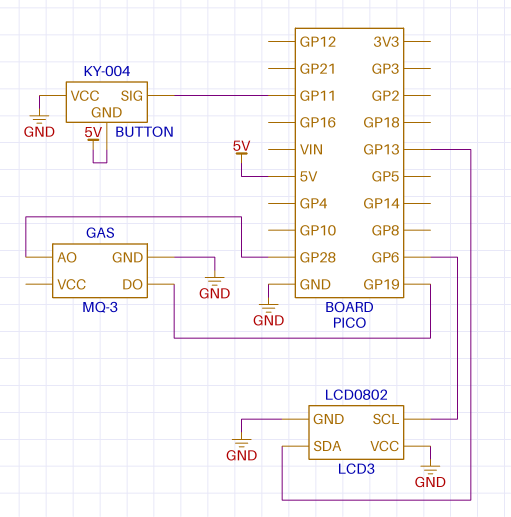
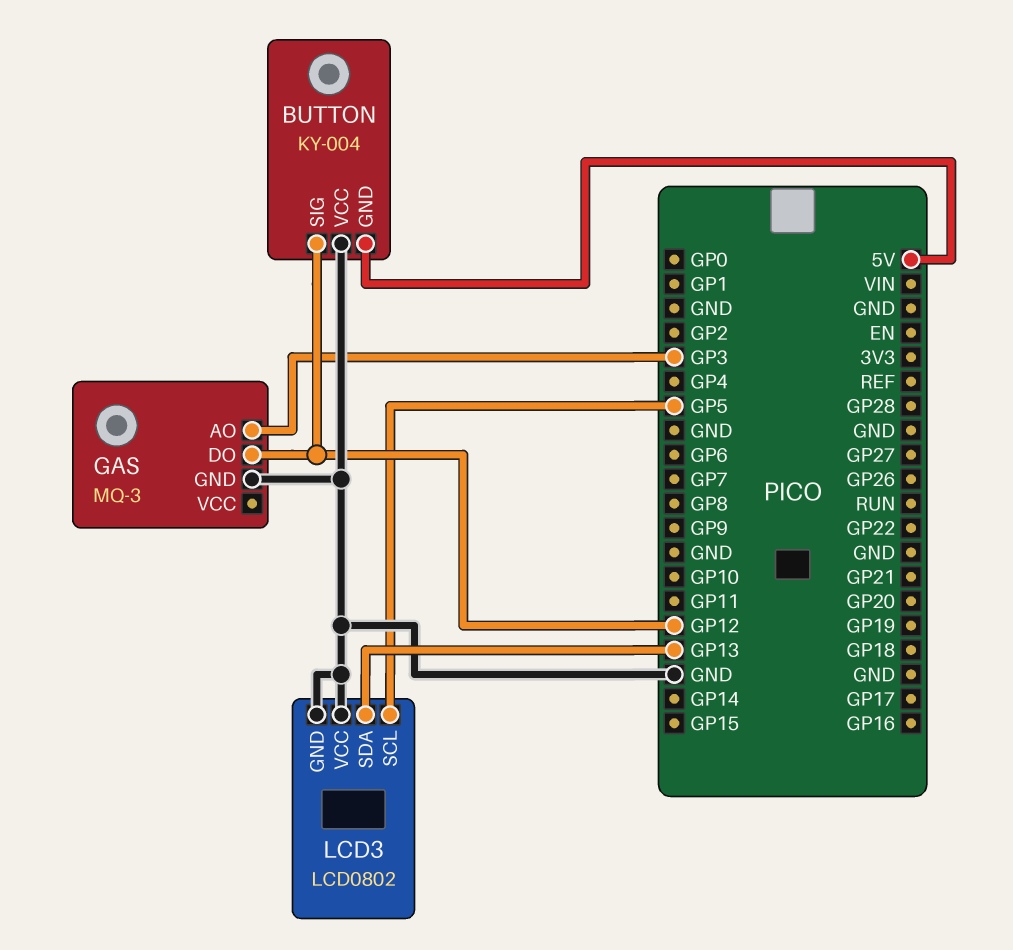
BUTTON pin SIG: GP11 -> GP12
GAS pin AO: GP28 -> GP3
GAS pin DO: GP19 -> GP12
LCD3 pin SCL: GP6 -> GP5

